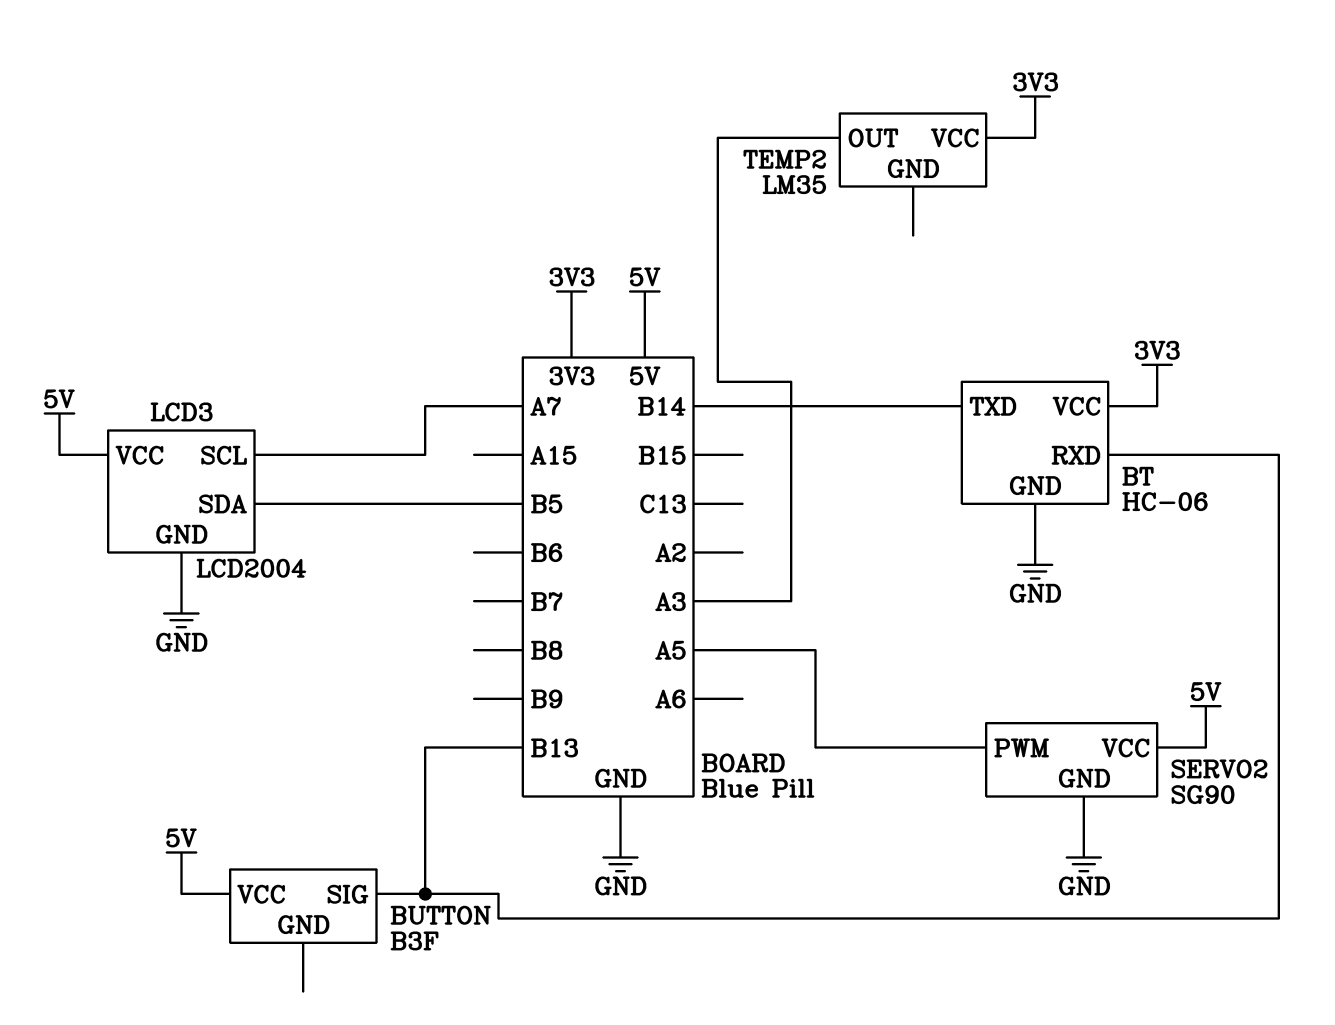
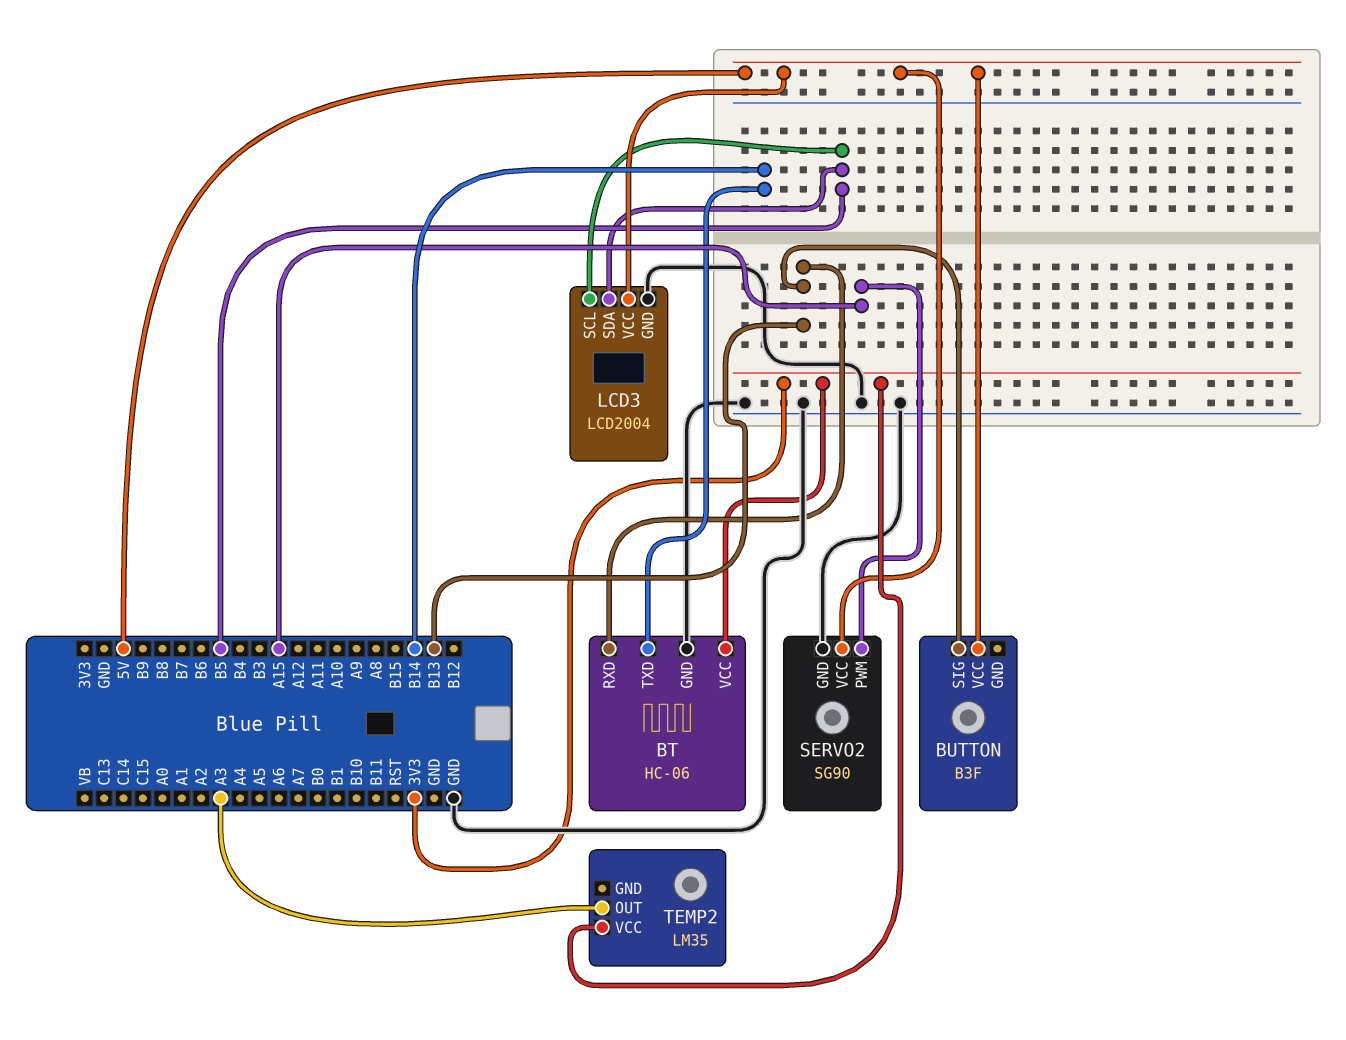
LCD3 pin SCL: A7 -> B5
SERVO2 pin PWM: A5 -> A15

